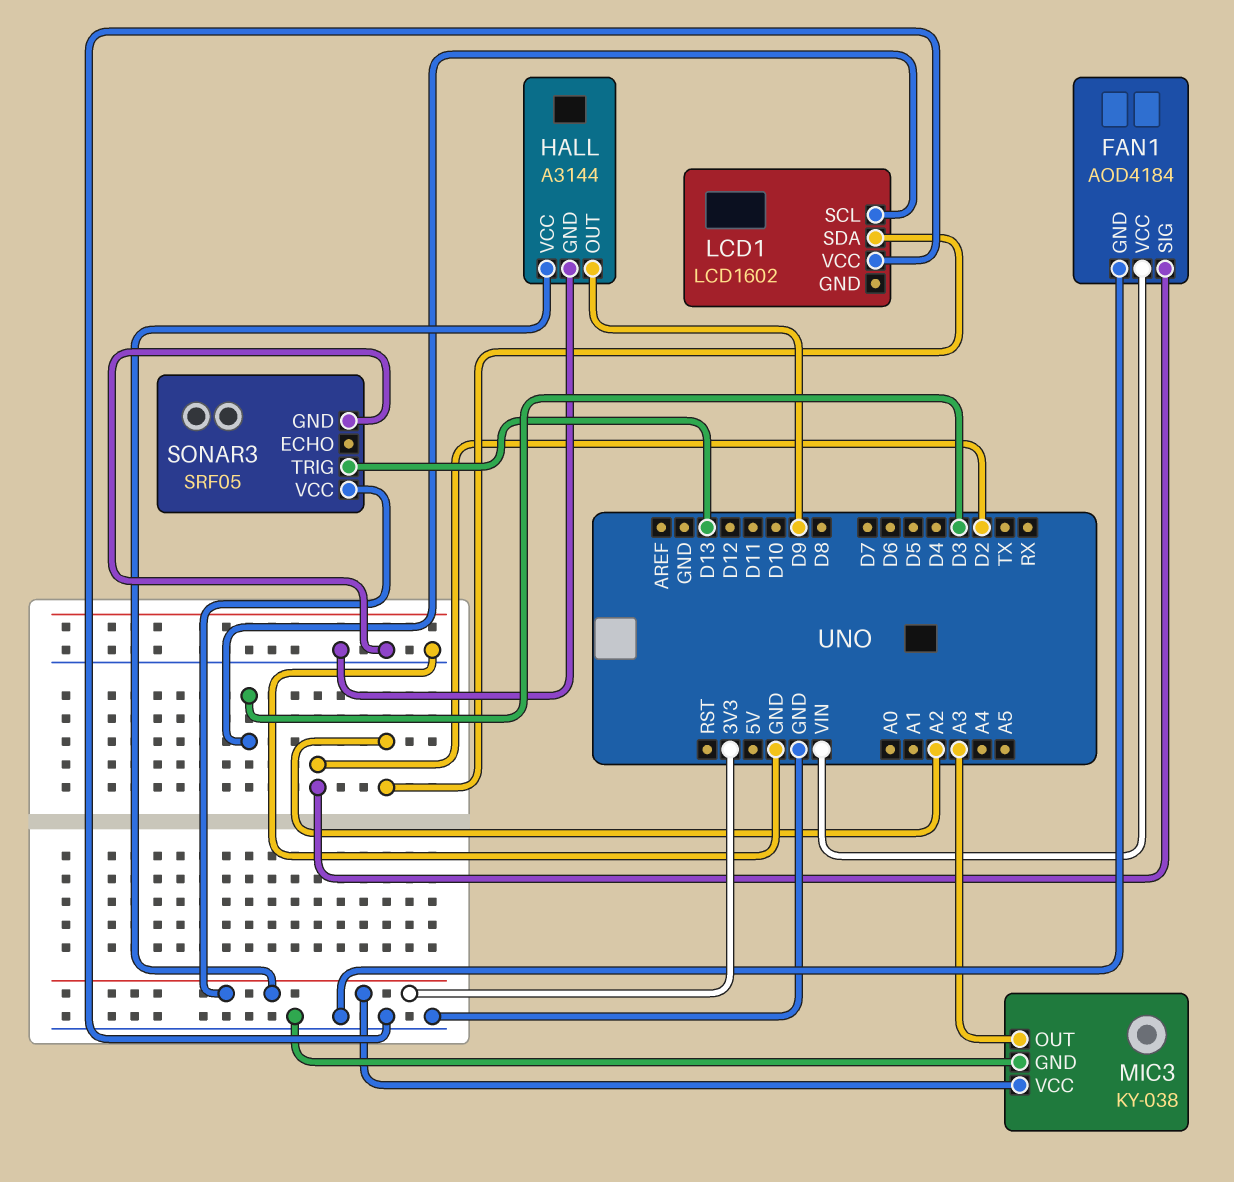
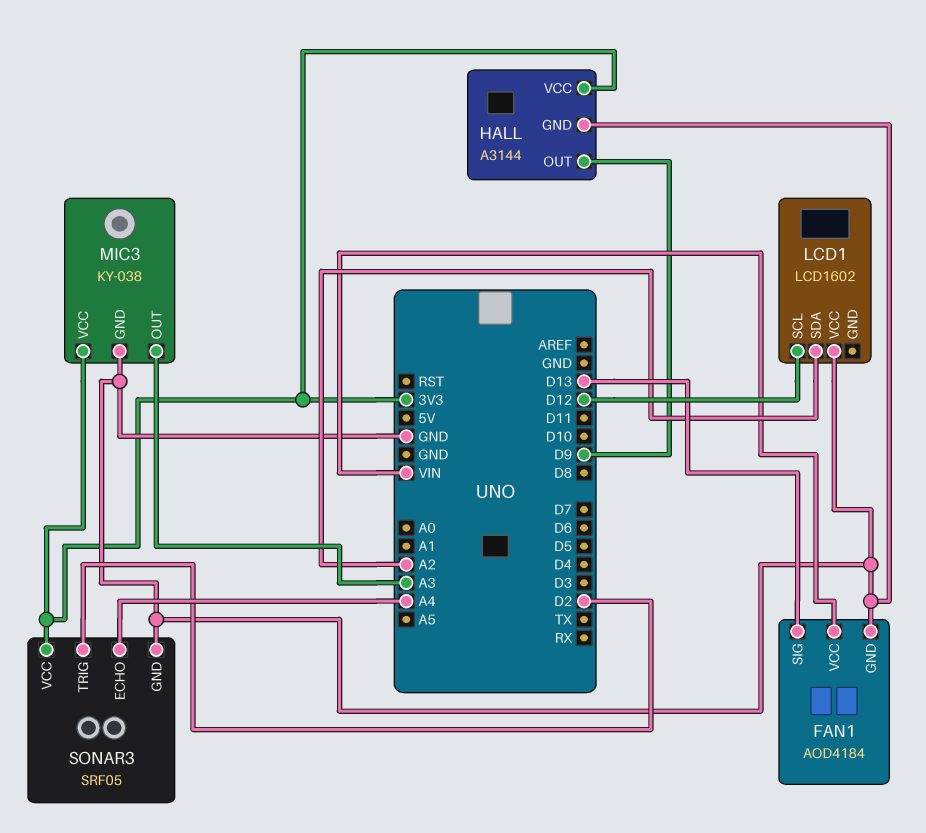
FAN1 pin SIG: D2 -> D13
LCD1 pin SCL: D3 -> D12
SONAR3 pin ECHO: none -> A4
SONAR3 pin TRIG: D13 -> D2

